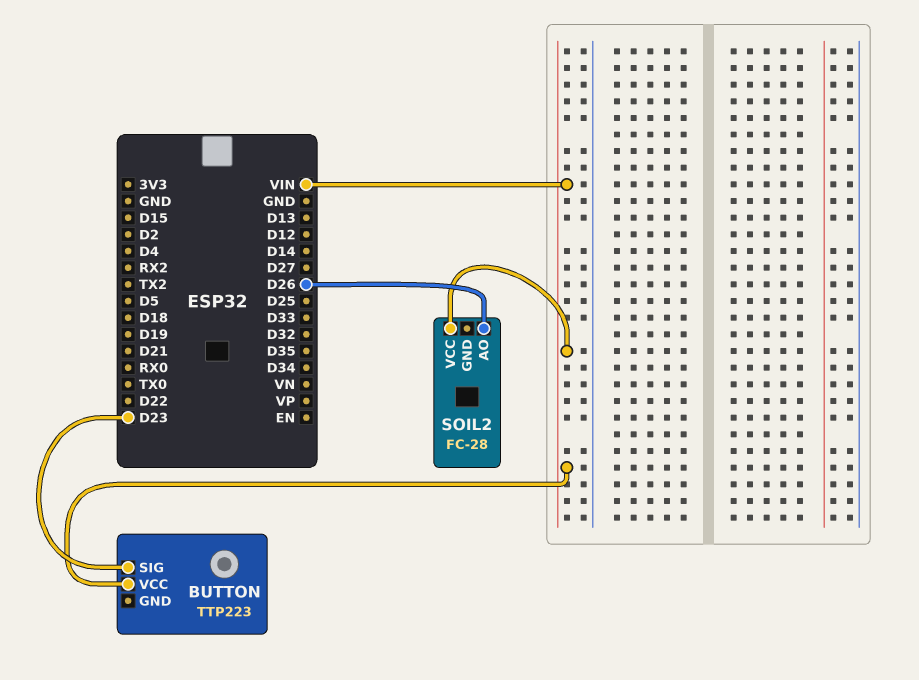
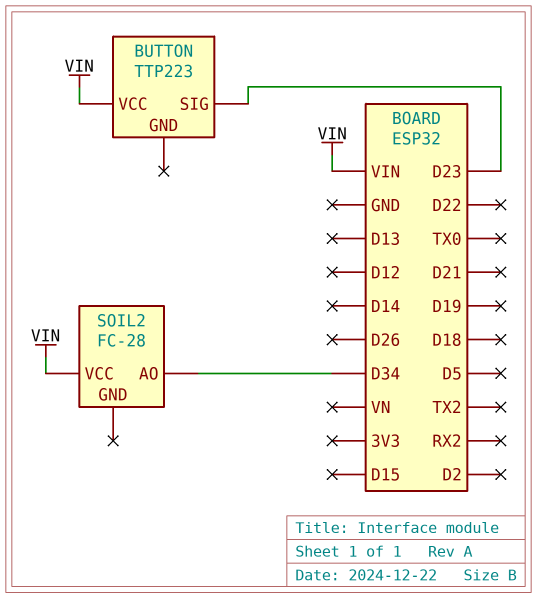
SOIL2 pin AO: D26 -> D34

